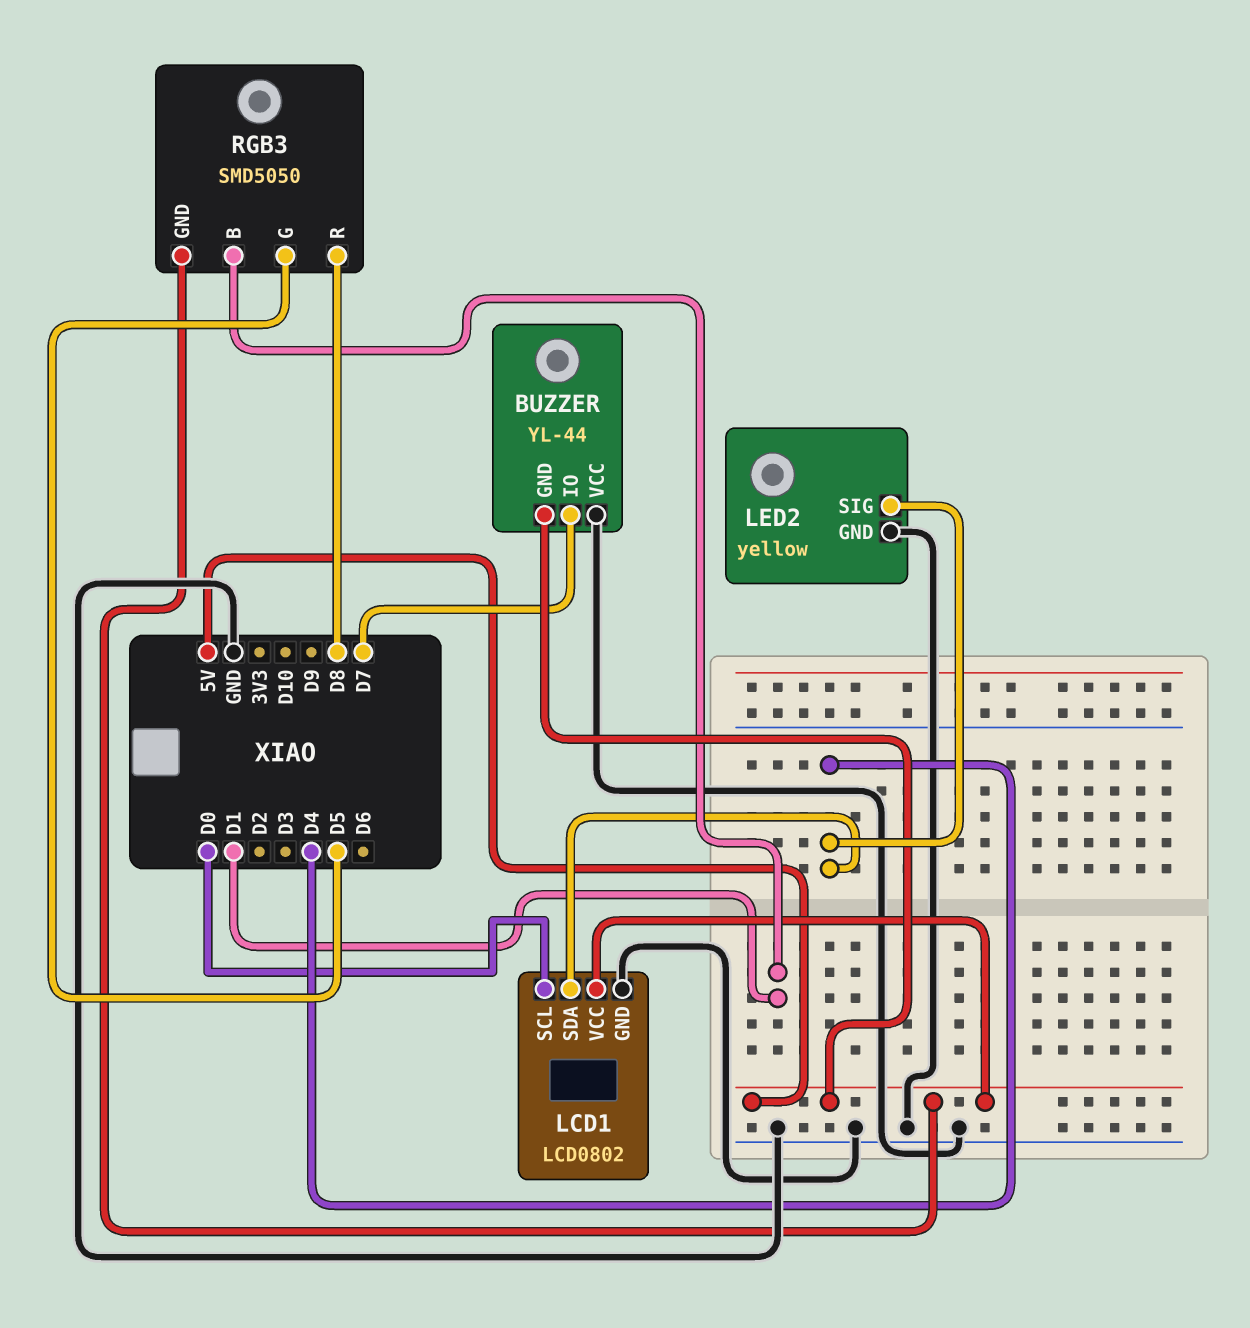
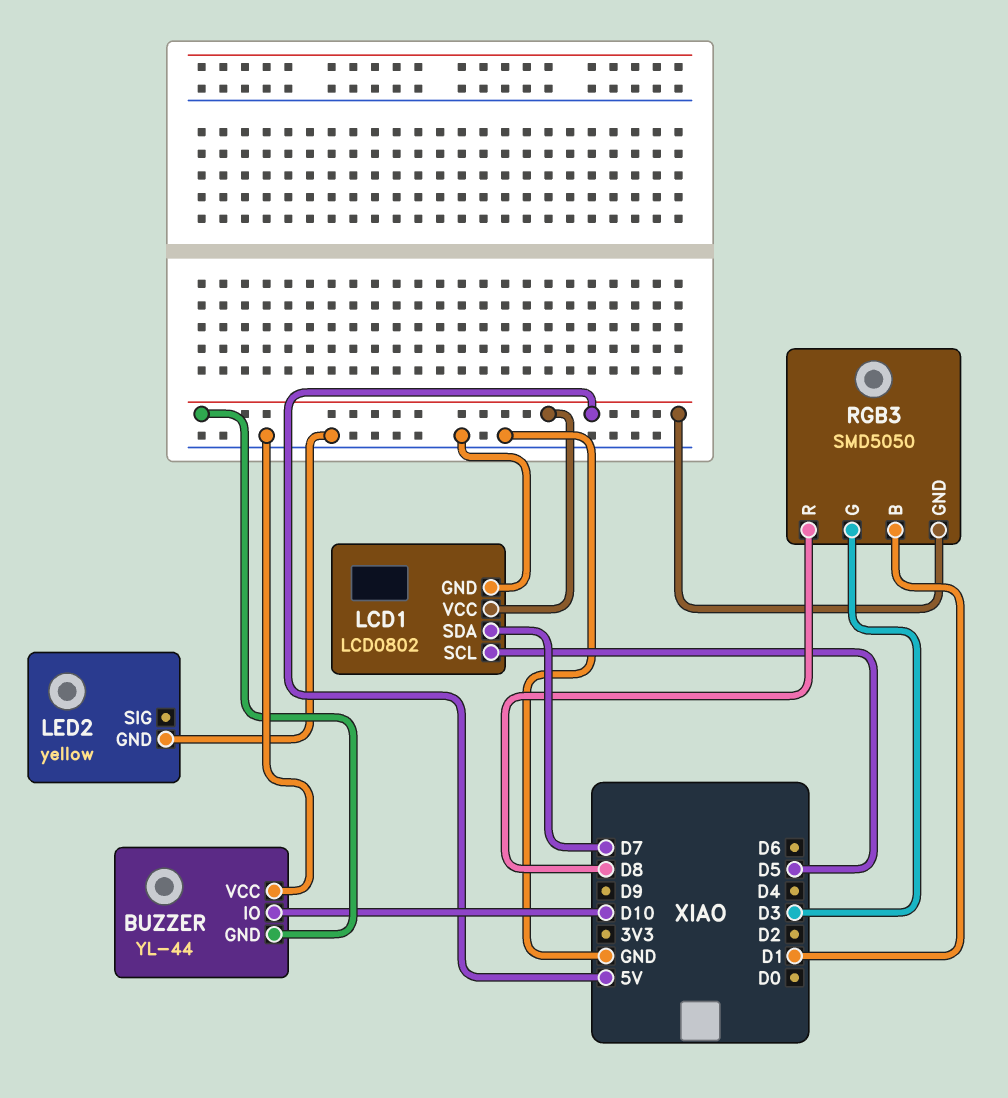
BUZZER pin IO: D7 -> D10
LCD1 pin SCL: D0 -> D5
LCD1 pin SDA: D4 -> D7
LED2 pin SIG: D4 -> none
RGB3 pin G: D5 -> D3

